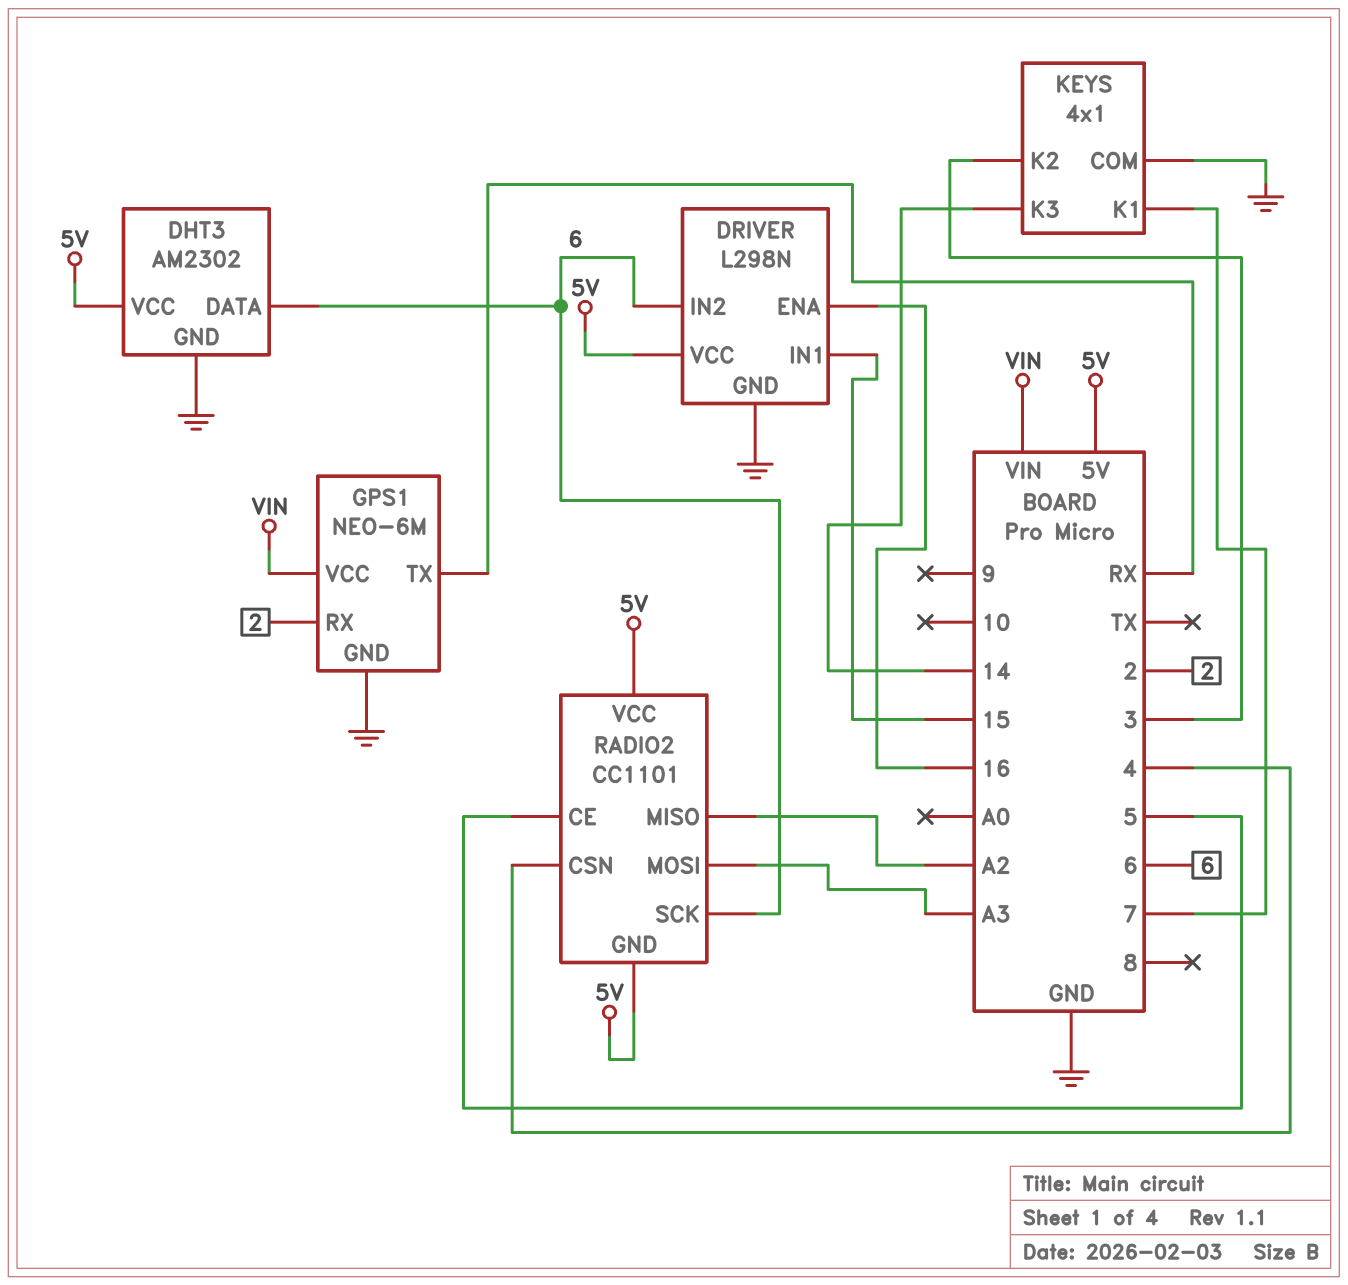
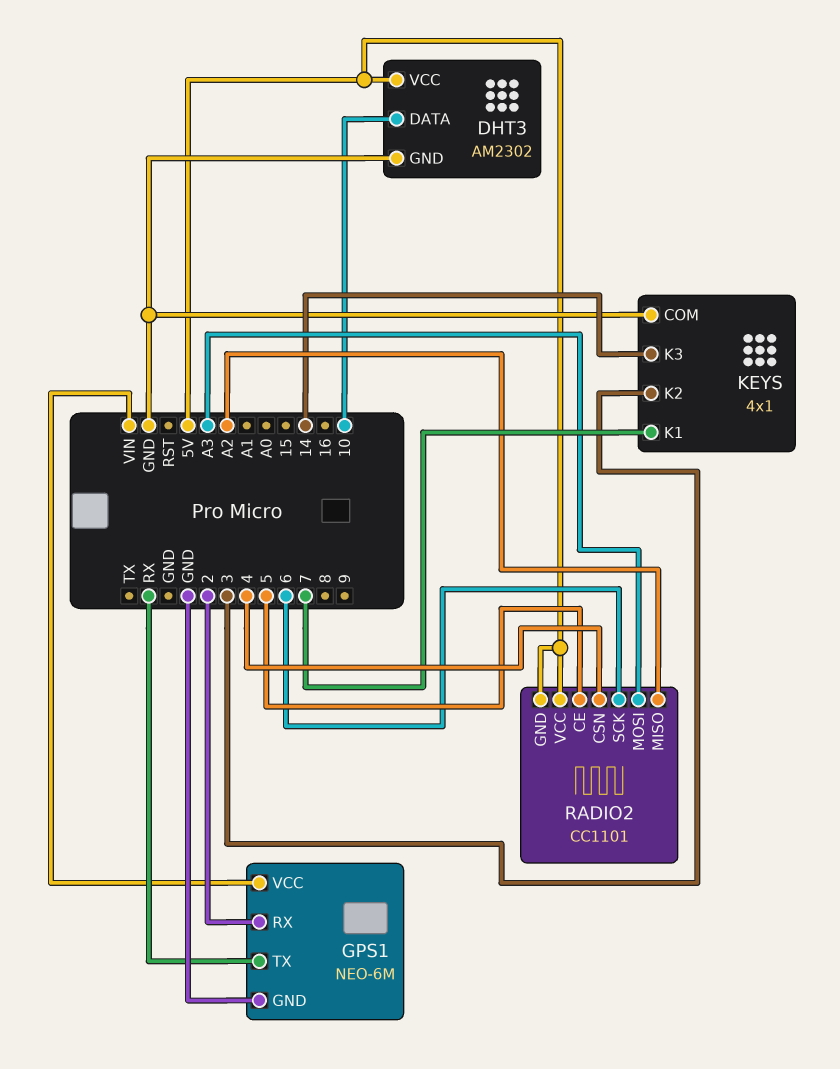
DHT3 pin DATA: 6 -> 10
DRIVER: L298N -> none
DRIVER pin ENA: 16 -> none
DRIVER pin GND: GND -> none
DRIVER pin IN1: 15 -> none
DRIVER pin IN2: 6 -> none
DRIVER pin VCC: 5V -> none

